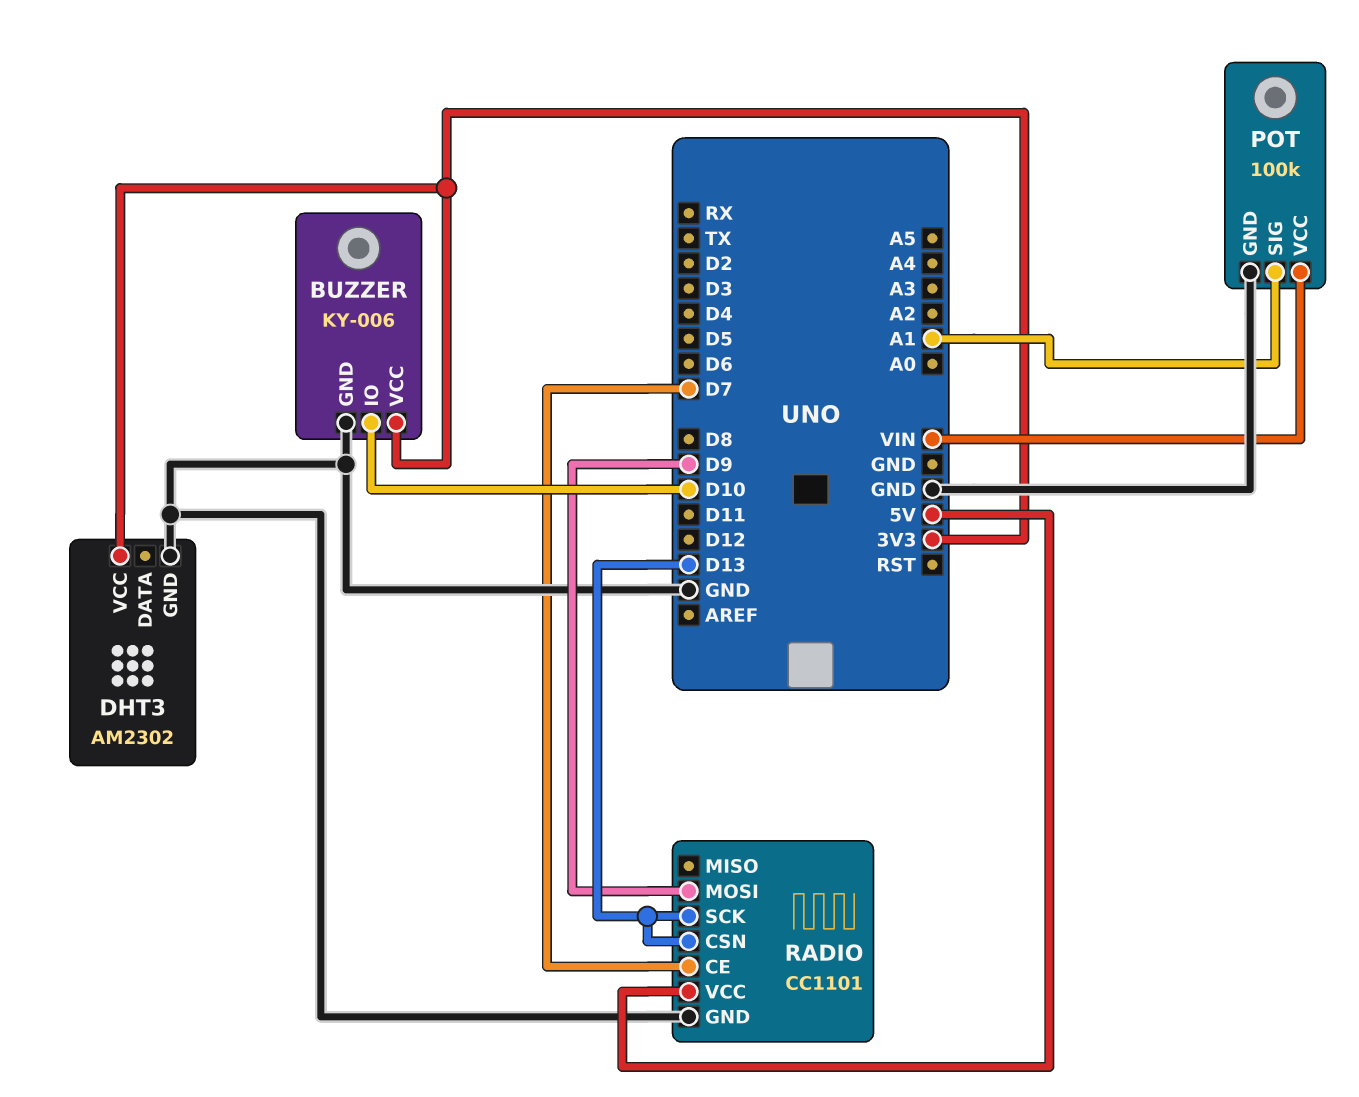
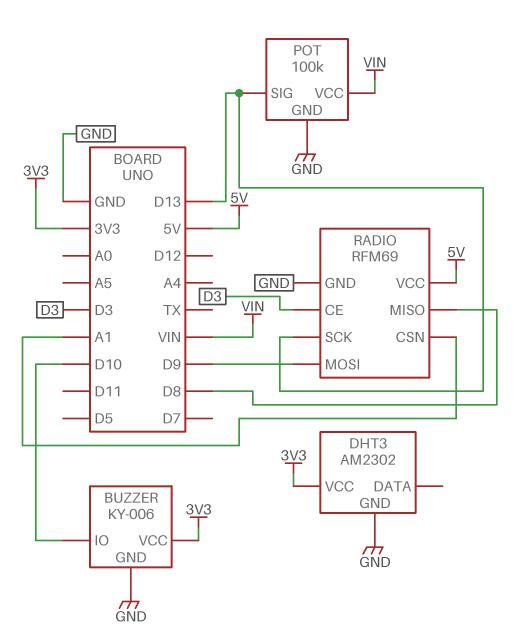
POT pin SIG: A1 -> D13
RADIO: CC1101 -> RFM69
RADIO pin CE: D7 -> D3
RADIO pin CSN: D13 -> A1
RADIO pin MISO: none -> D8

